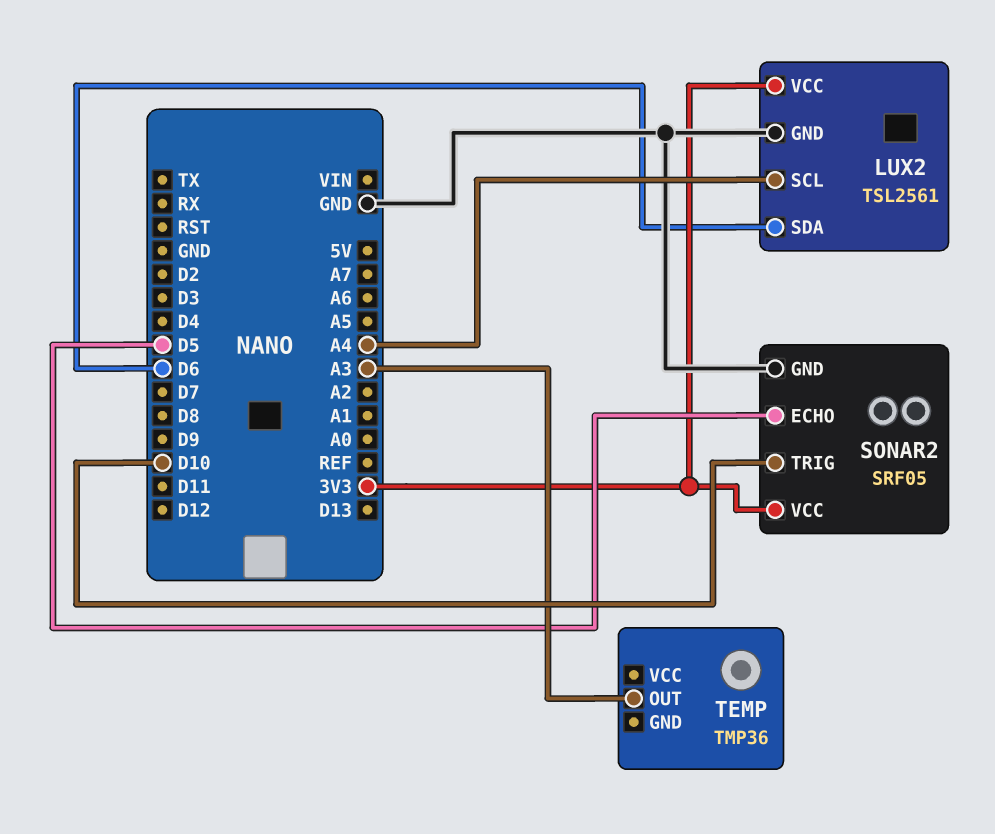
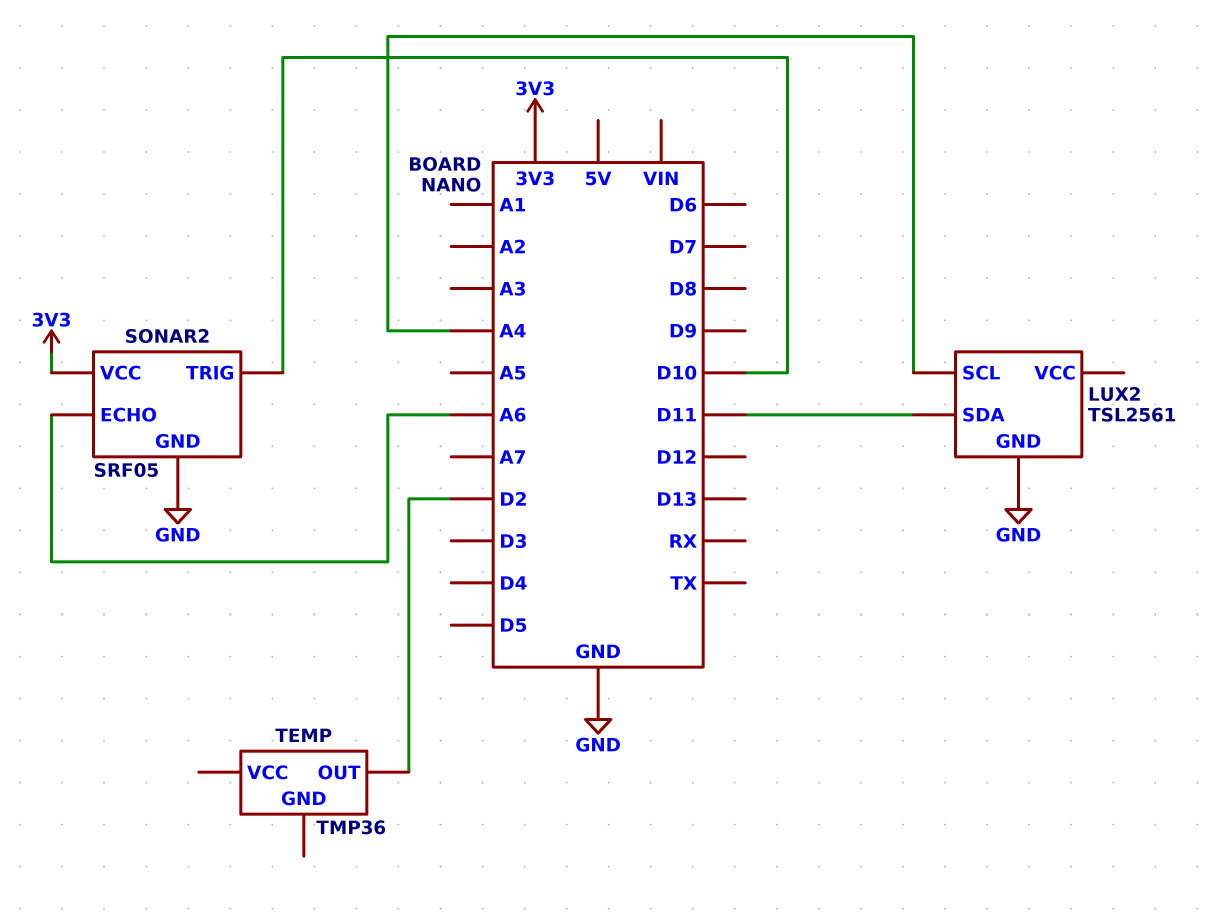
LUX2 pin SDA: D6 -> D11
LUX2 pin VCC: 3V3 -> none
SONAR2 pin ECHO: D5 -> A6
TEMP pin OUT: A3 -> D2

